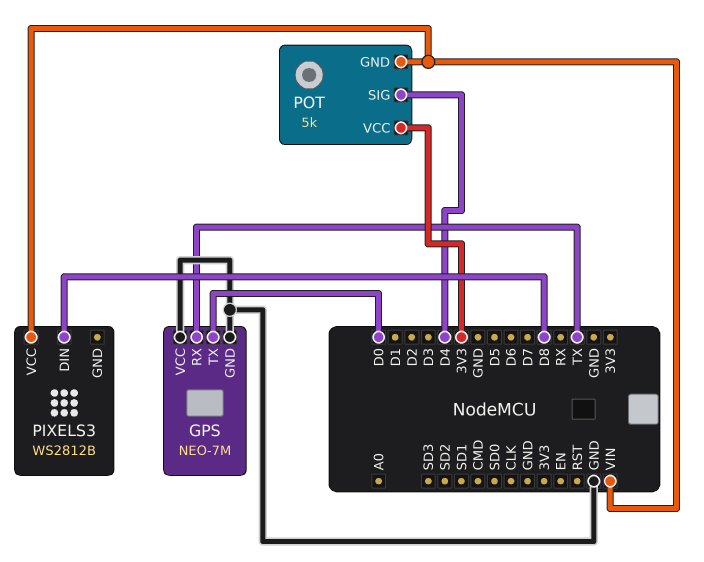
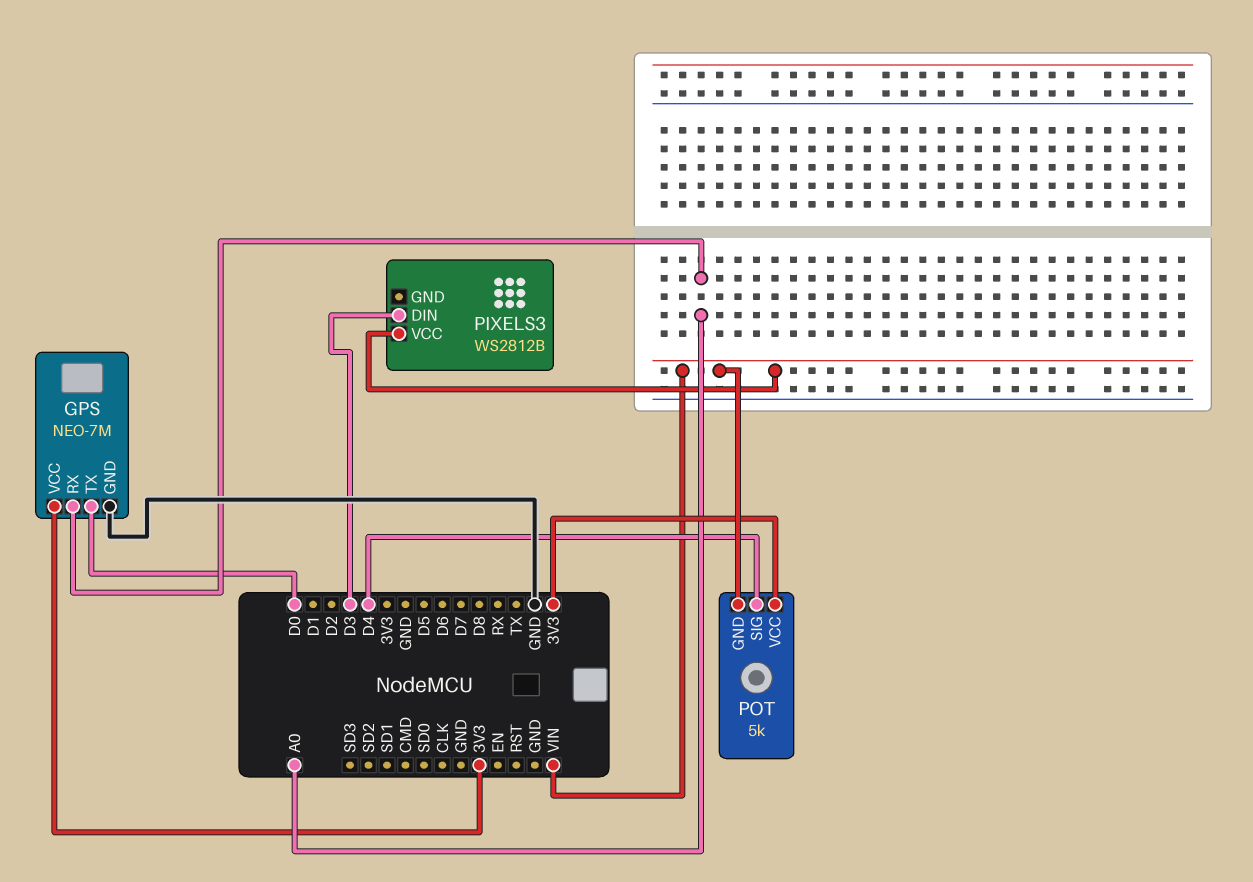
GPS pin RX: TX -> A0
GPS pin VCC: GND -> 3V3
PIXELS3 pin DIN: D8 -> D3

